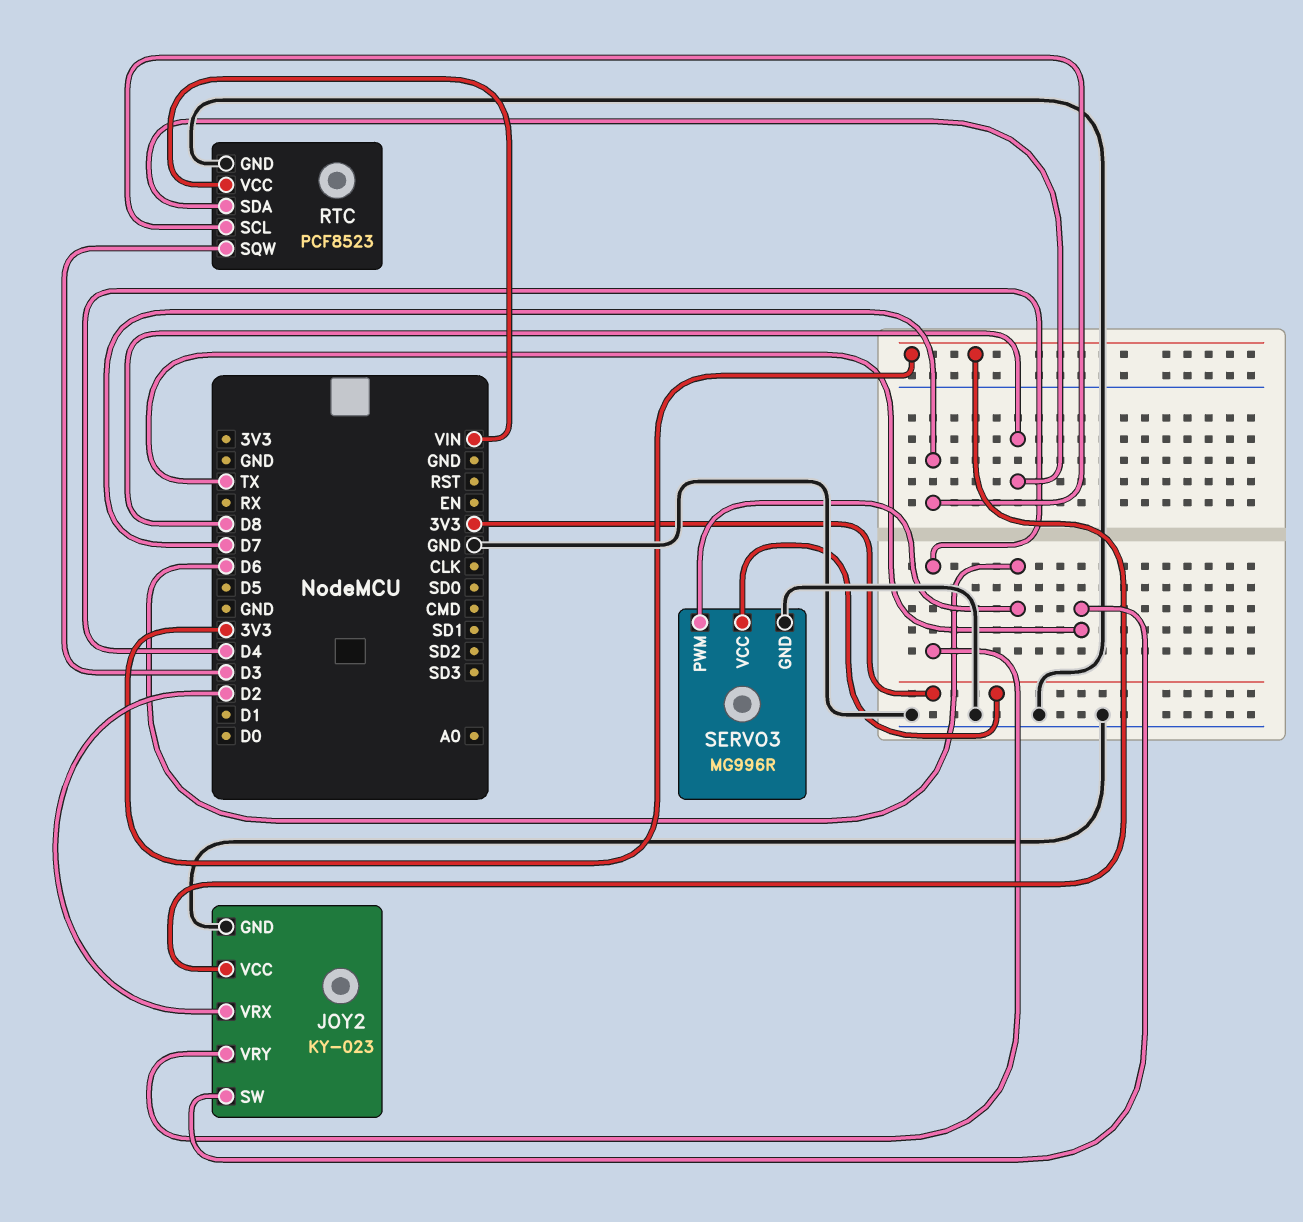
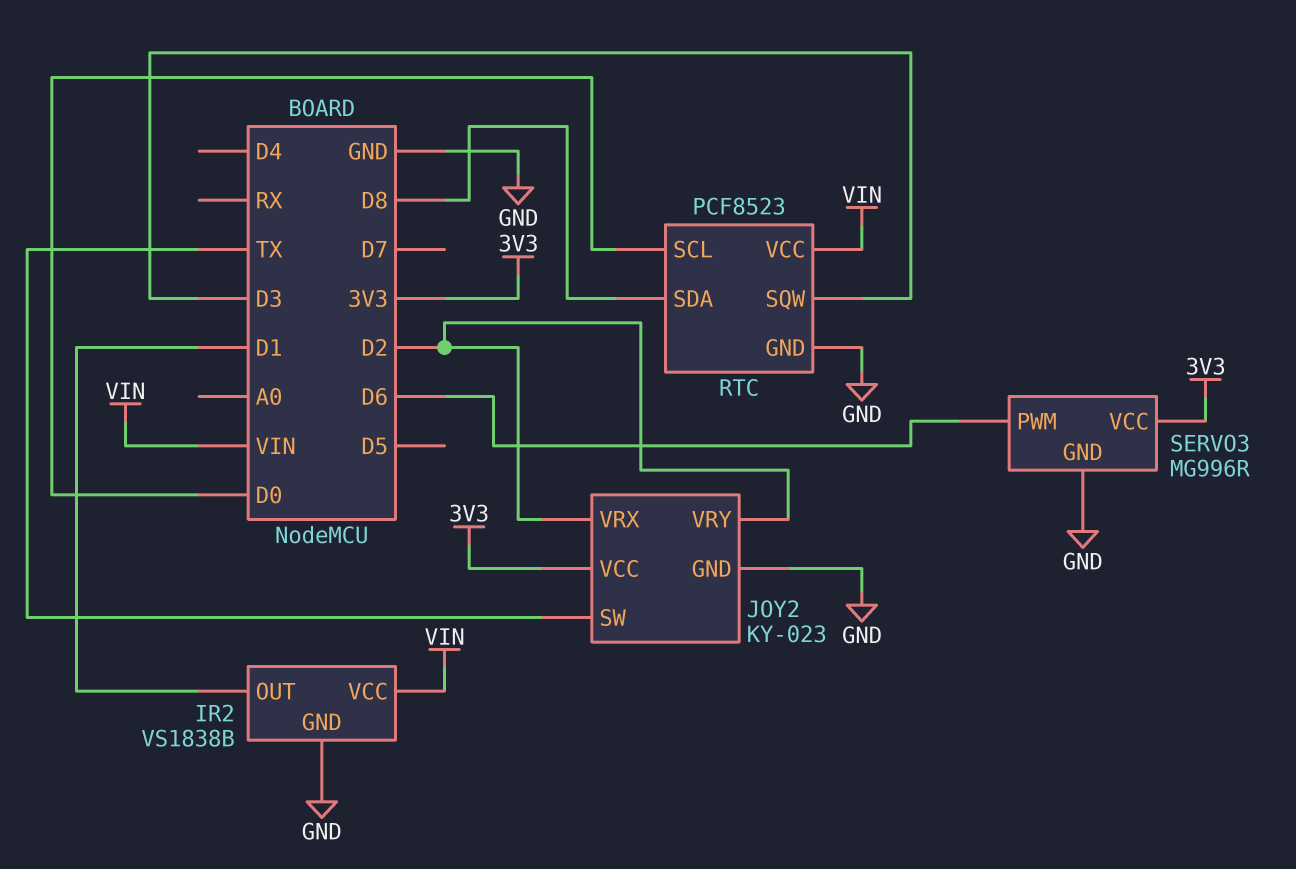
IR2: none -> VS1838B
IR2 pin GND: none -> GND
IR2 pin OUT: none -> D1
IR2 pin VCC: none -> VIN
JOY2 pin VRY: D4 -> D2
RTC pin SCL: D7 -> D0

